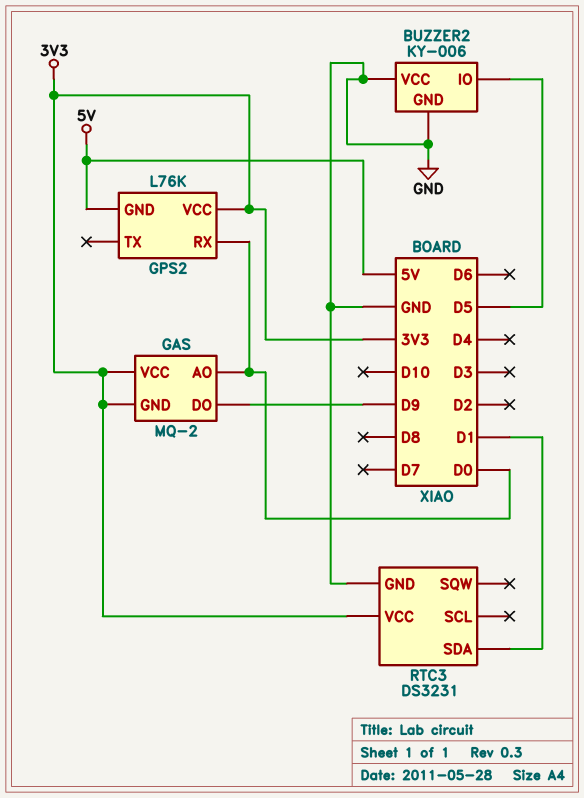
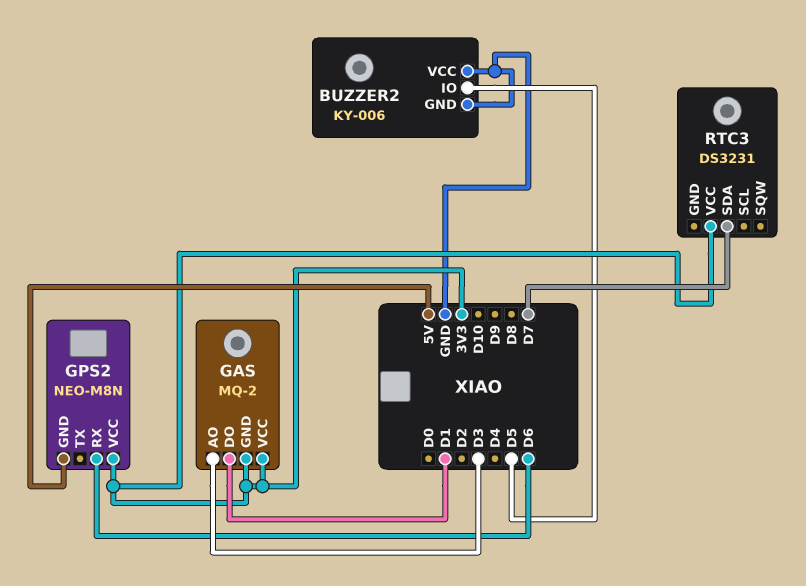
GAS pin AO: D0 -> D3
GAS pin DO: D9 -> D1
GPS2: L76K -> NEO-M8N
GPS2 pin RX: D0 -> D6
RTC3 pin GND: GND -> none
RTC3 pin SDA: D1 -> D7

